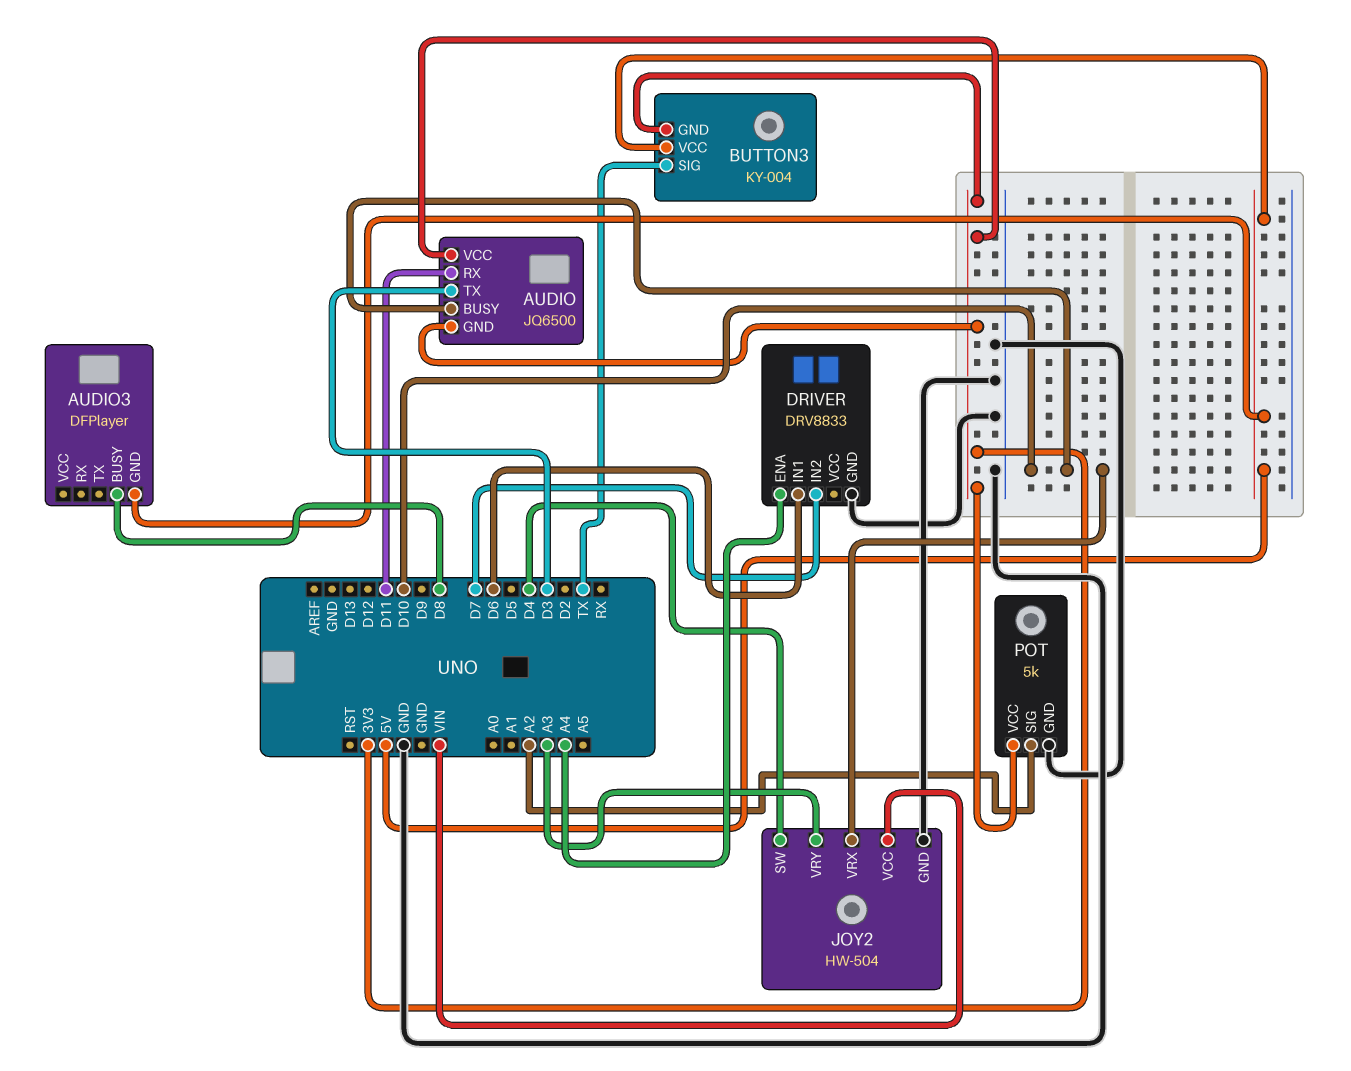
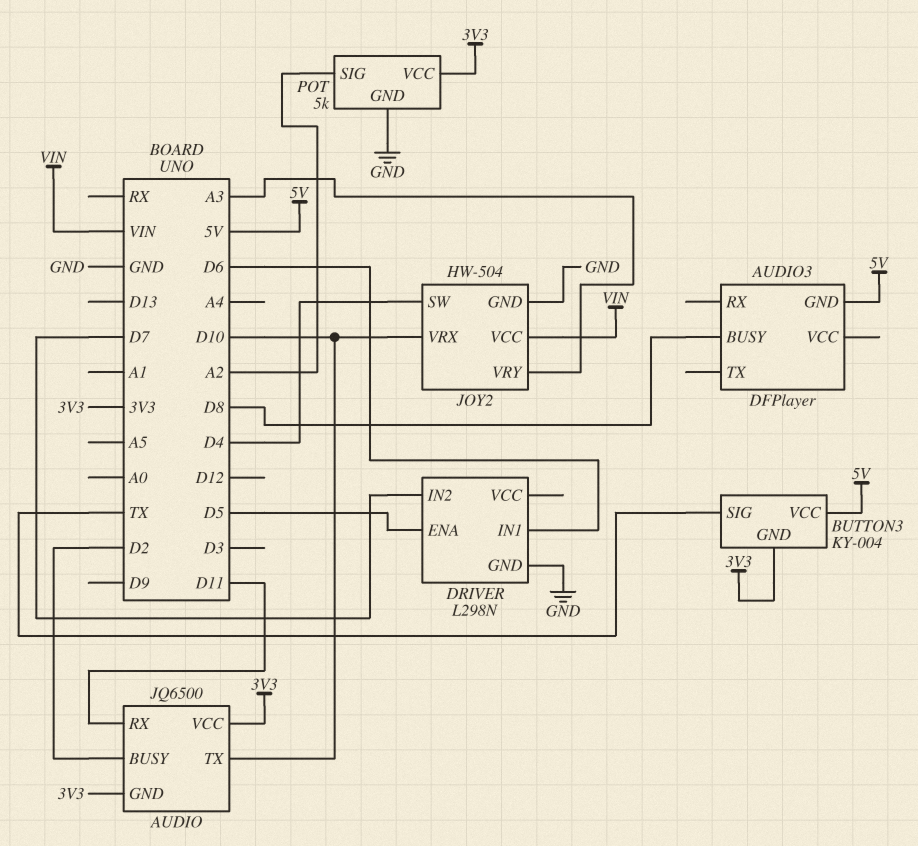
AUDIO pin BUSY: D10 -> D2
AUDIO pin TX: D3 -> D10
DRIVER: DRV8833 -> L298N
DRIVER pin ENA: A4 -> D5

